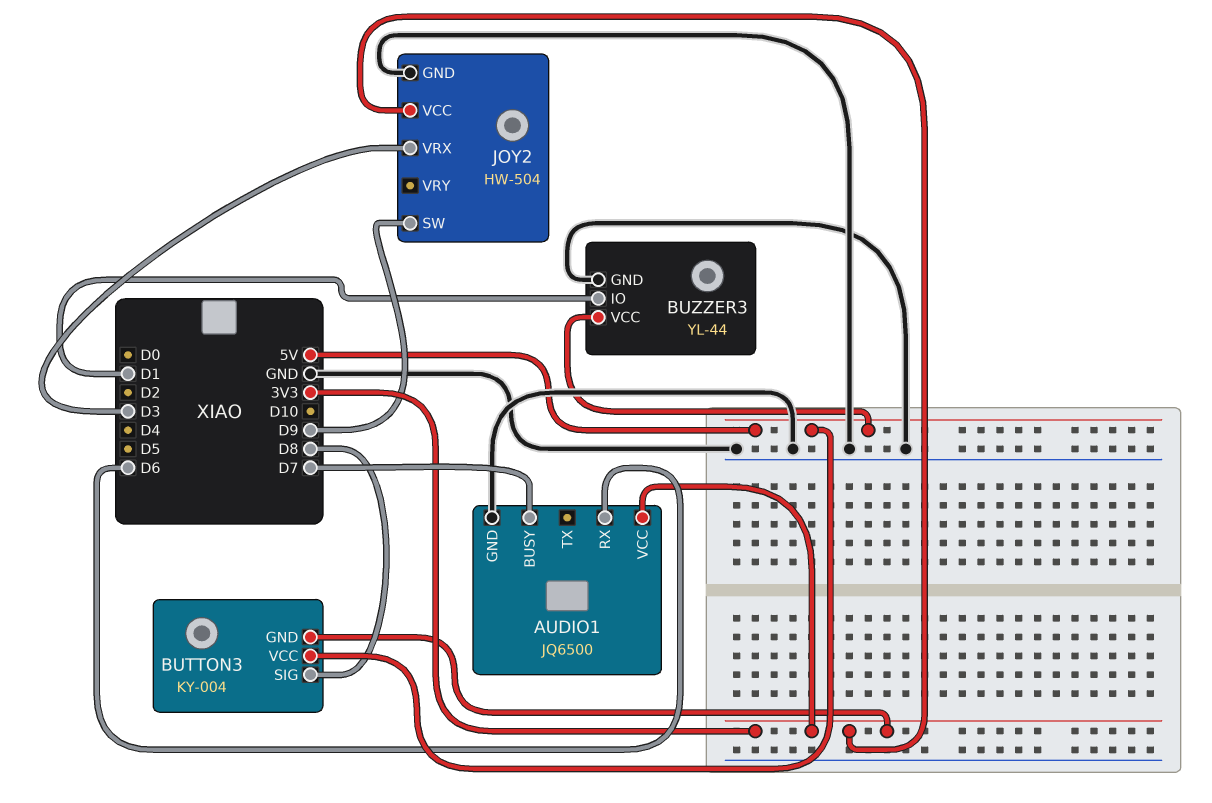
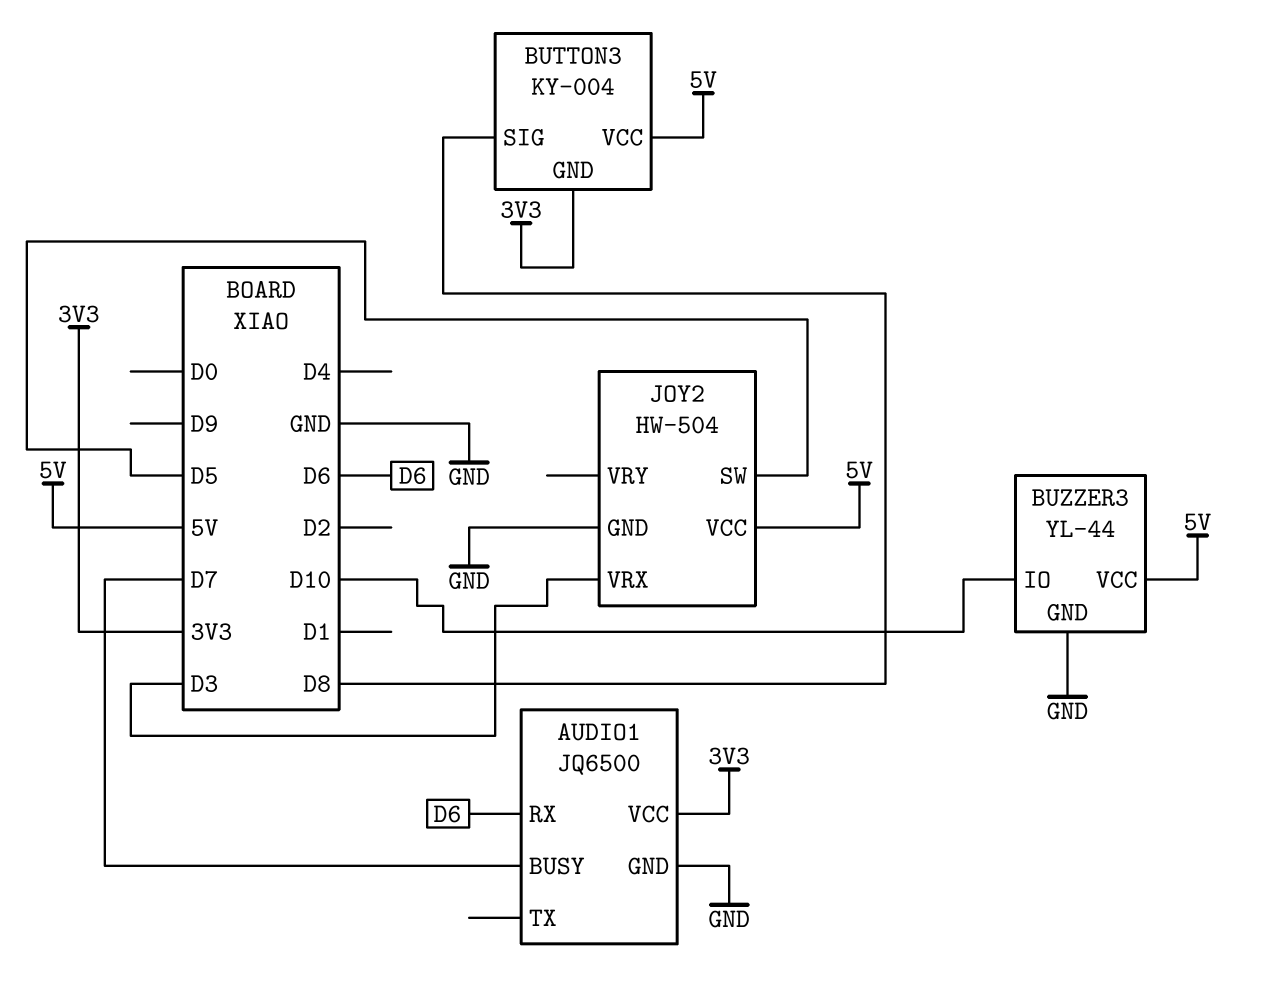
BUZZER3 pin IO: D1 -> D10
JOY2 pin SW: D9 -> D5
JOY2 pin VCC: 3V3 -> 5V

